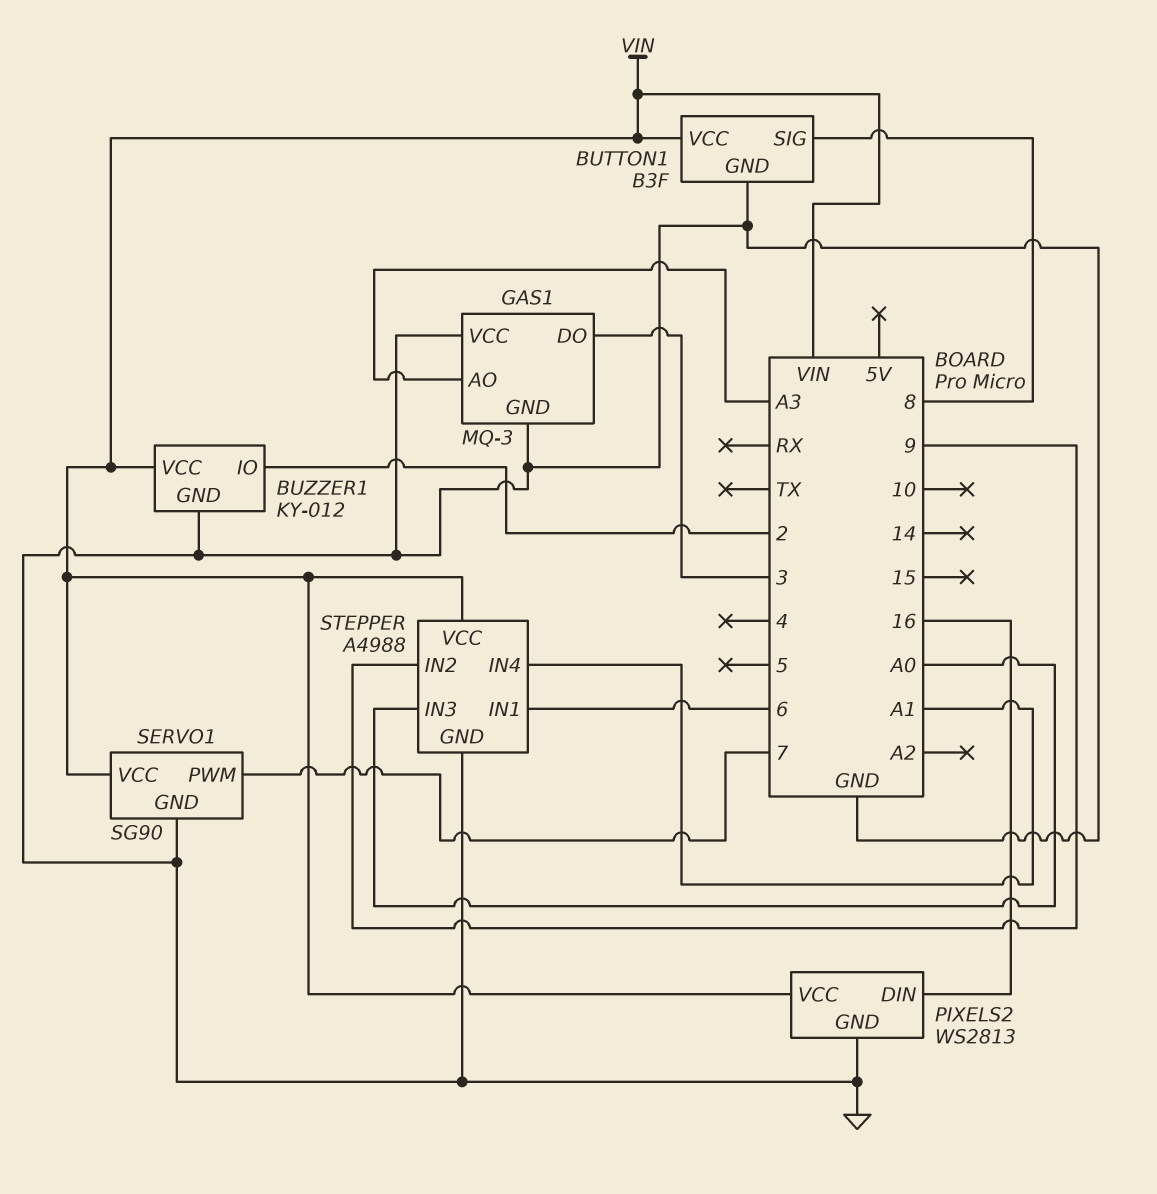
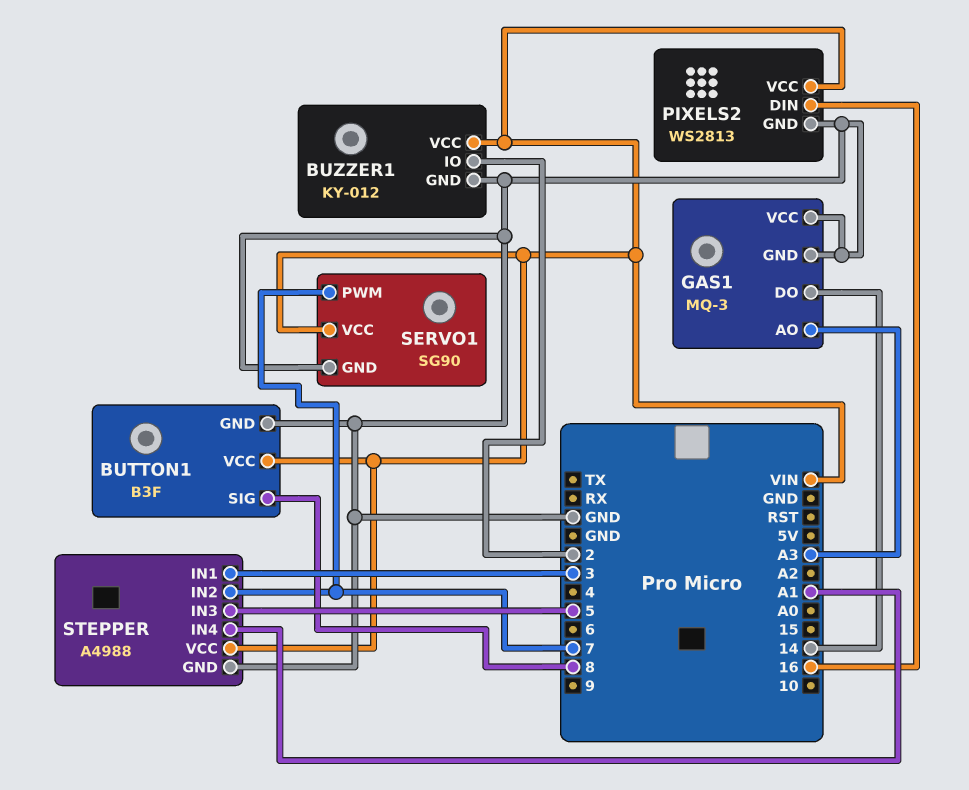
GAS1 pin DO: 3 -> 14
STEPPER pin IN1: 6 -> 3
STEPPER pin IN2: 9 -> 7
STEPPER pin IN3: A0 -> 5

